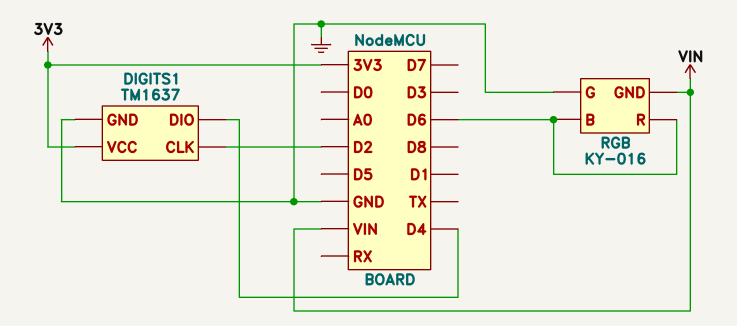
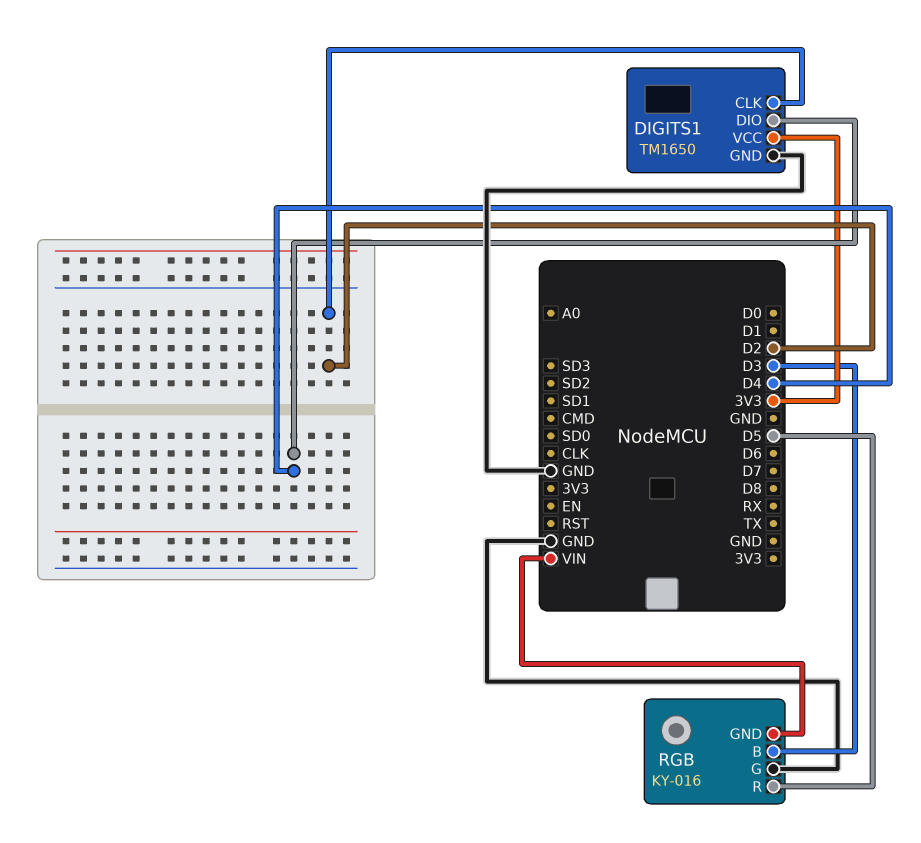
DIGITS1: TM1637 -> TM1650
RGB pin B: D6 -> D3
RGB pin R: D6 -> D5

